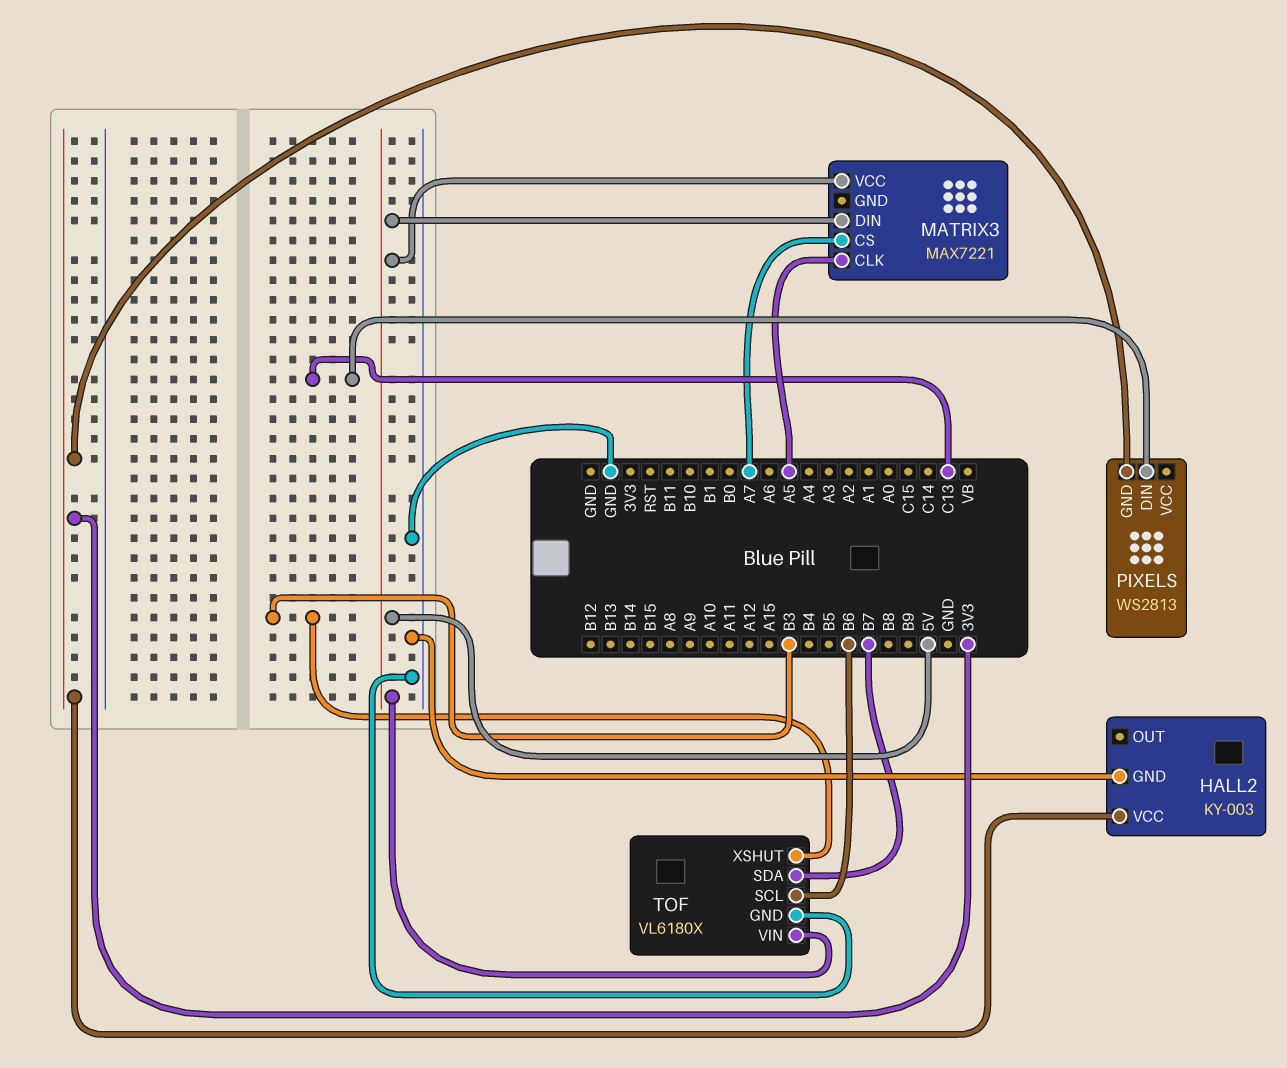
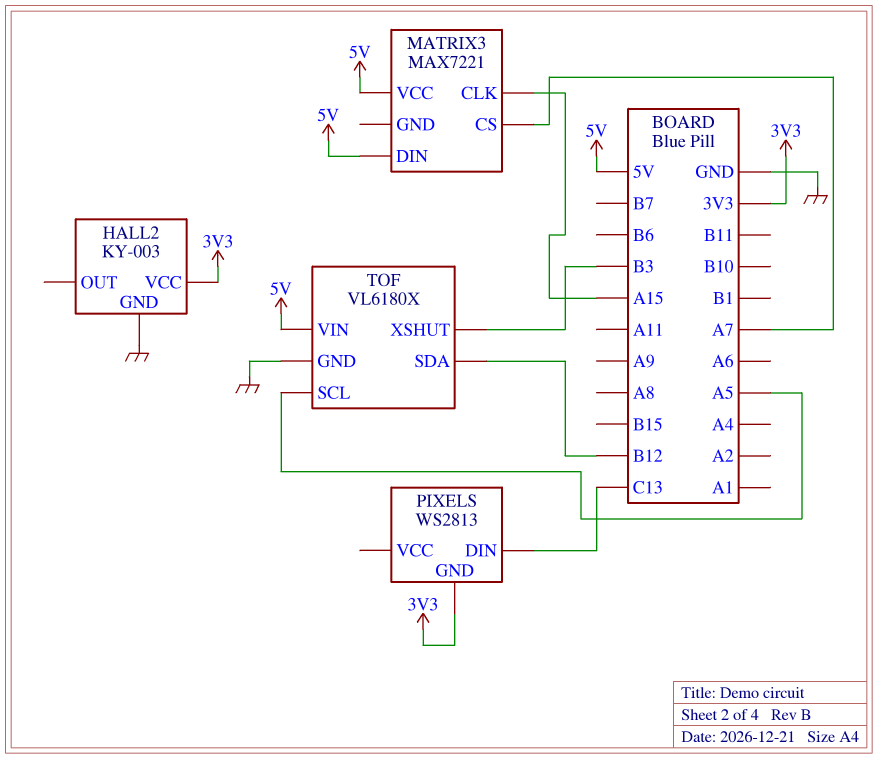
MATRIX3 pin CLK: A5 -> A15
TOF pin SCL: B6 -> A5
TOF pin SDA: B7 -> B12

